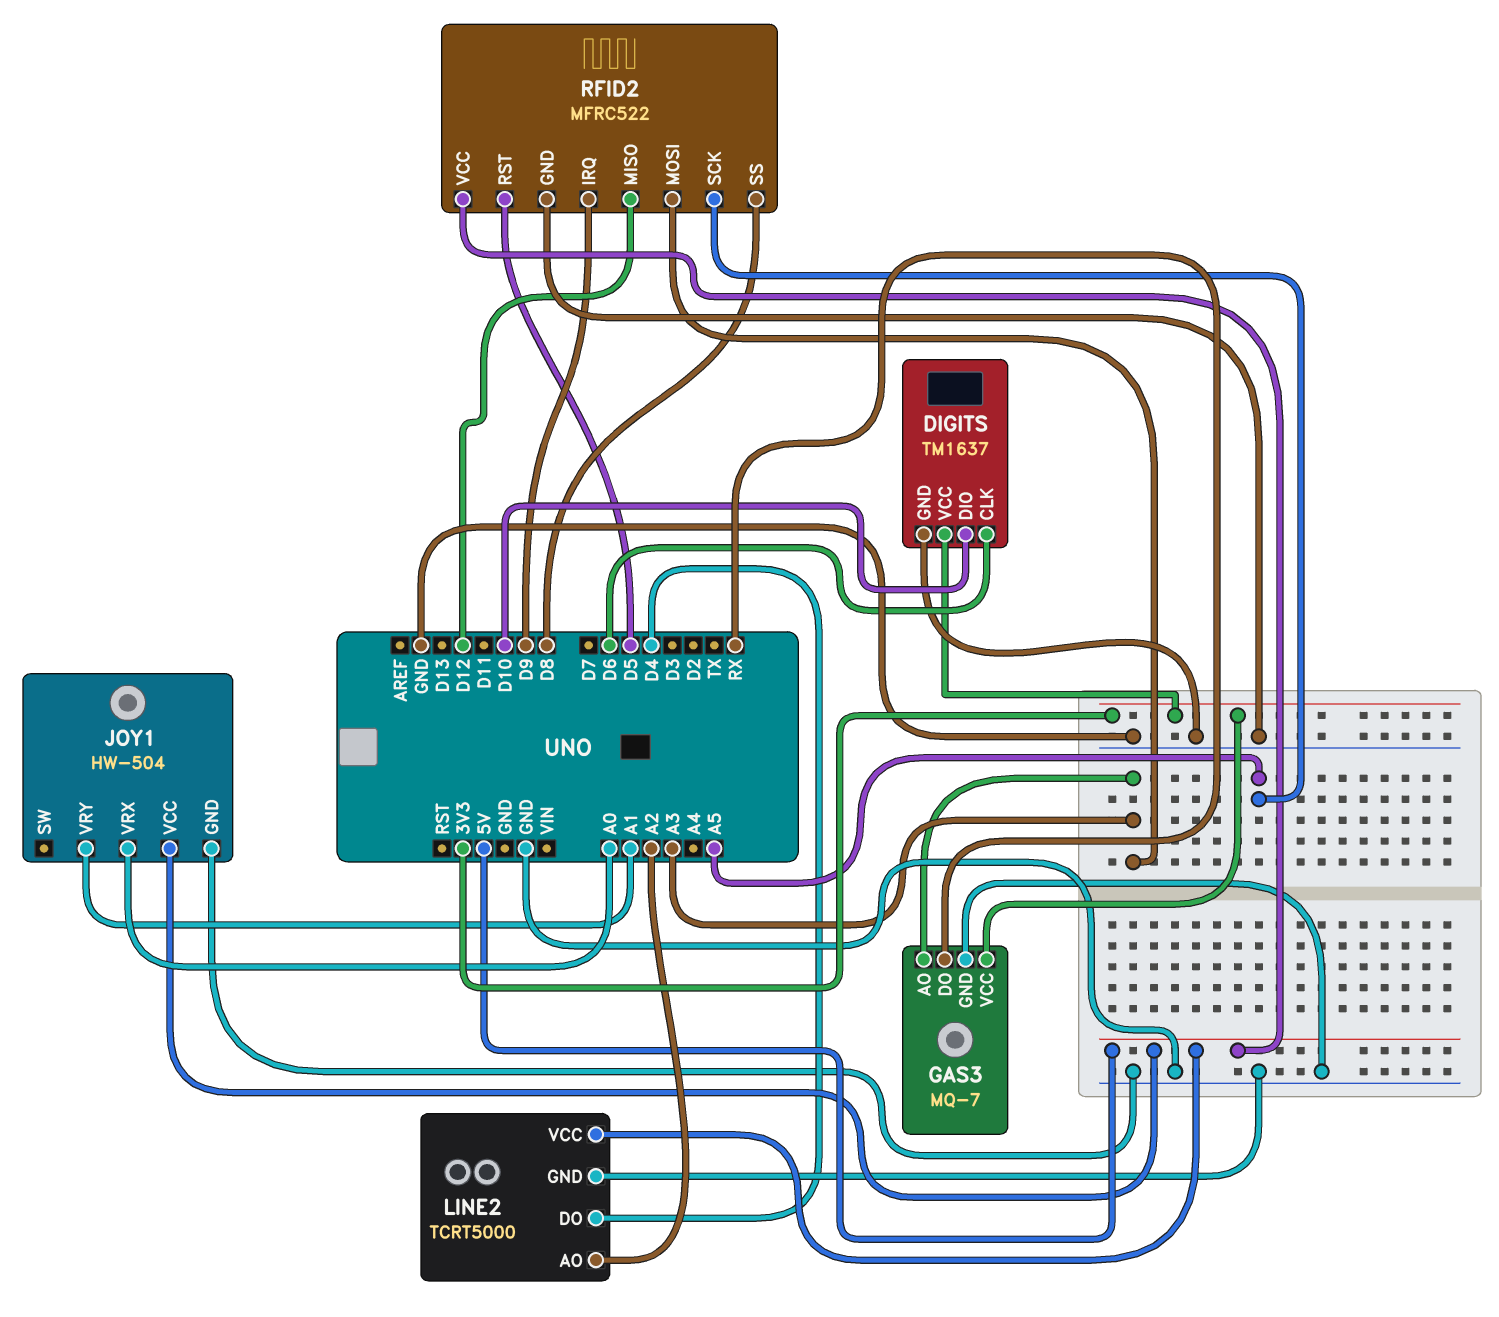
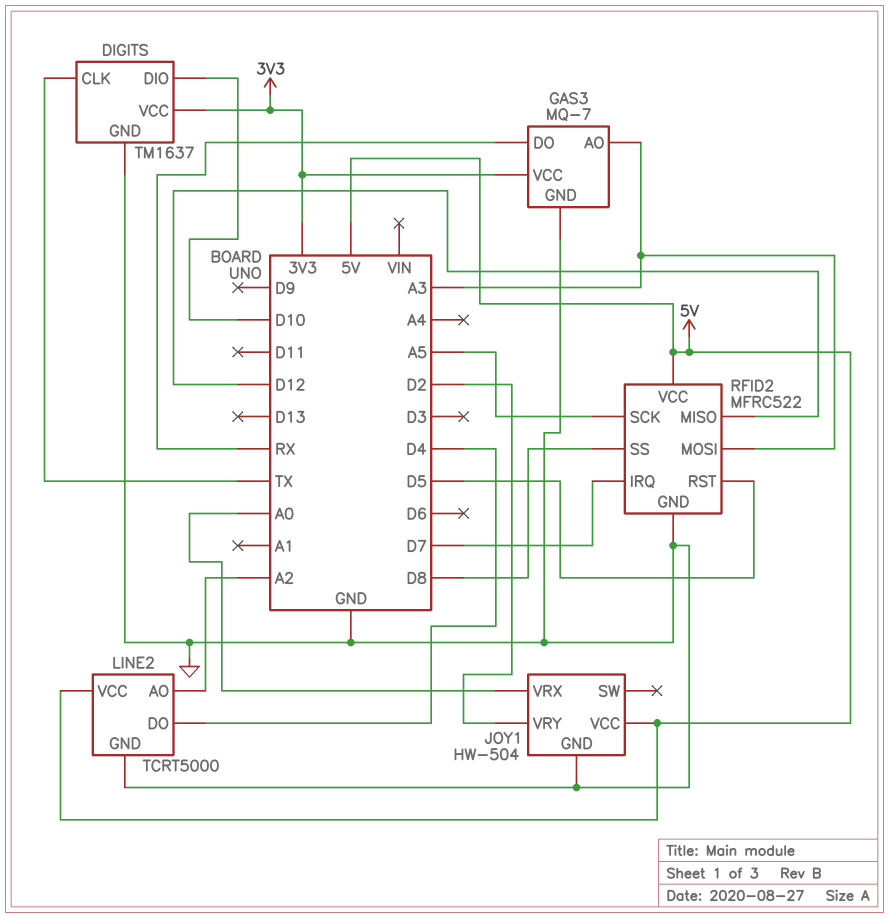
DIGITS pin CLK: D6 -> TX
JOY1 pin VRY: A1 -> D2
RFID2 pin IRQ: D9 -> D7

